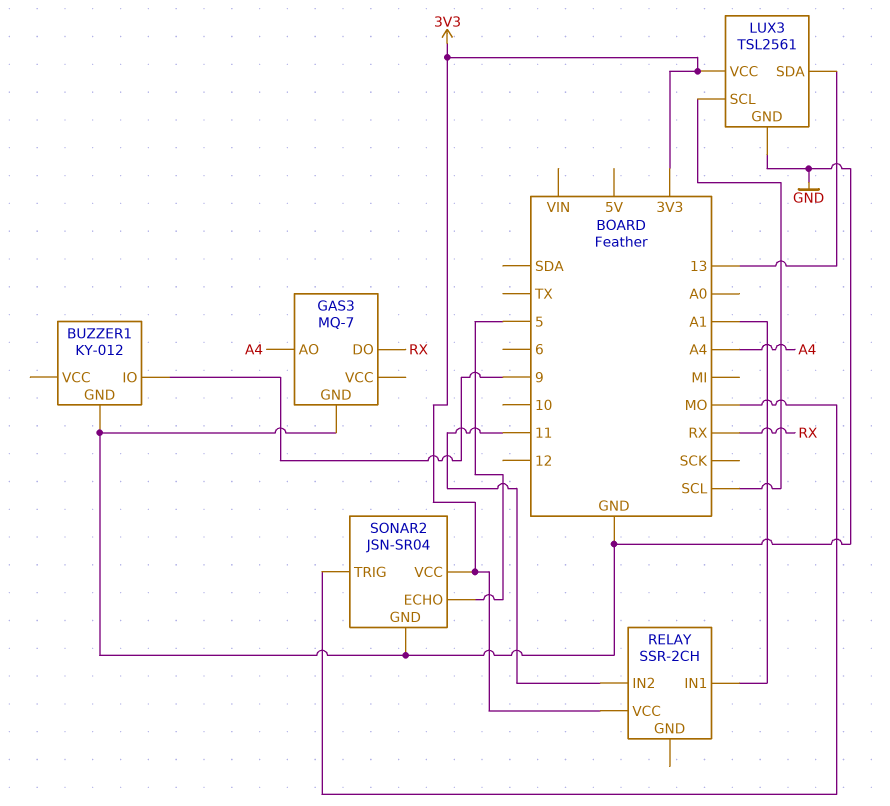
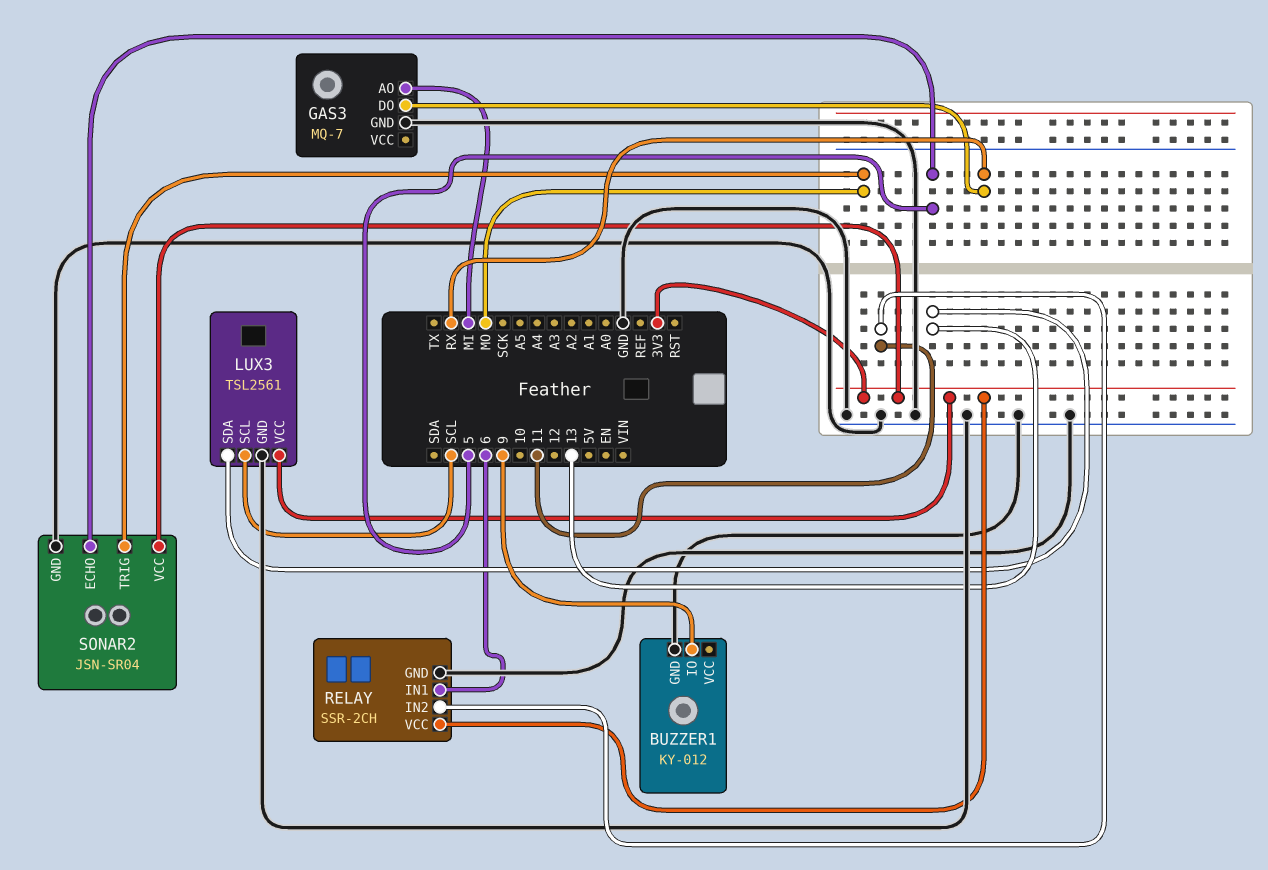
GAS3 pin AO: A4 -> MI
RELAY pin GND: none -> GND
RELAY pin IN1: A1 -> 6

